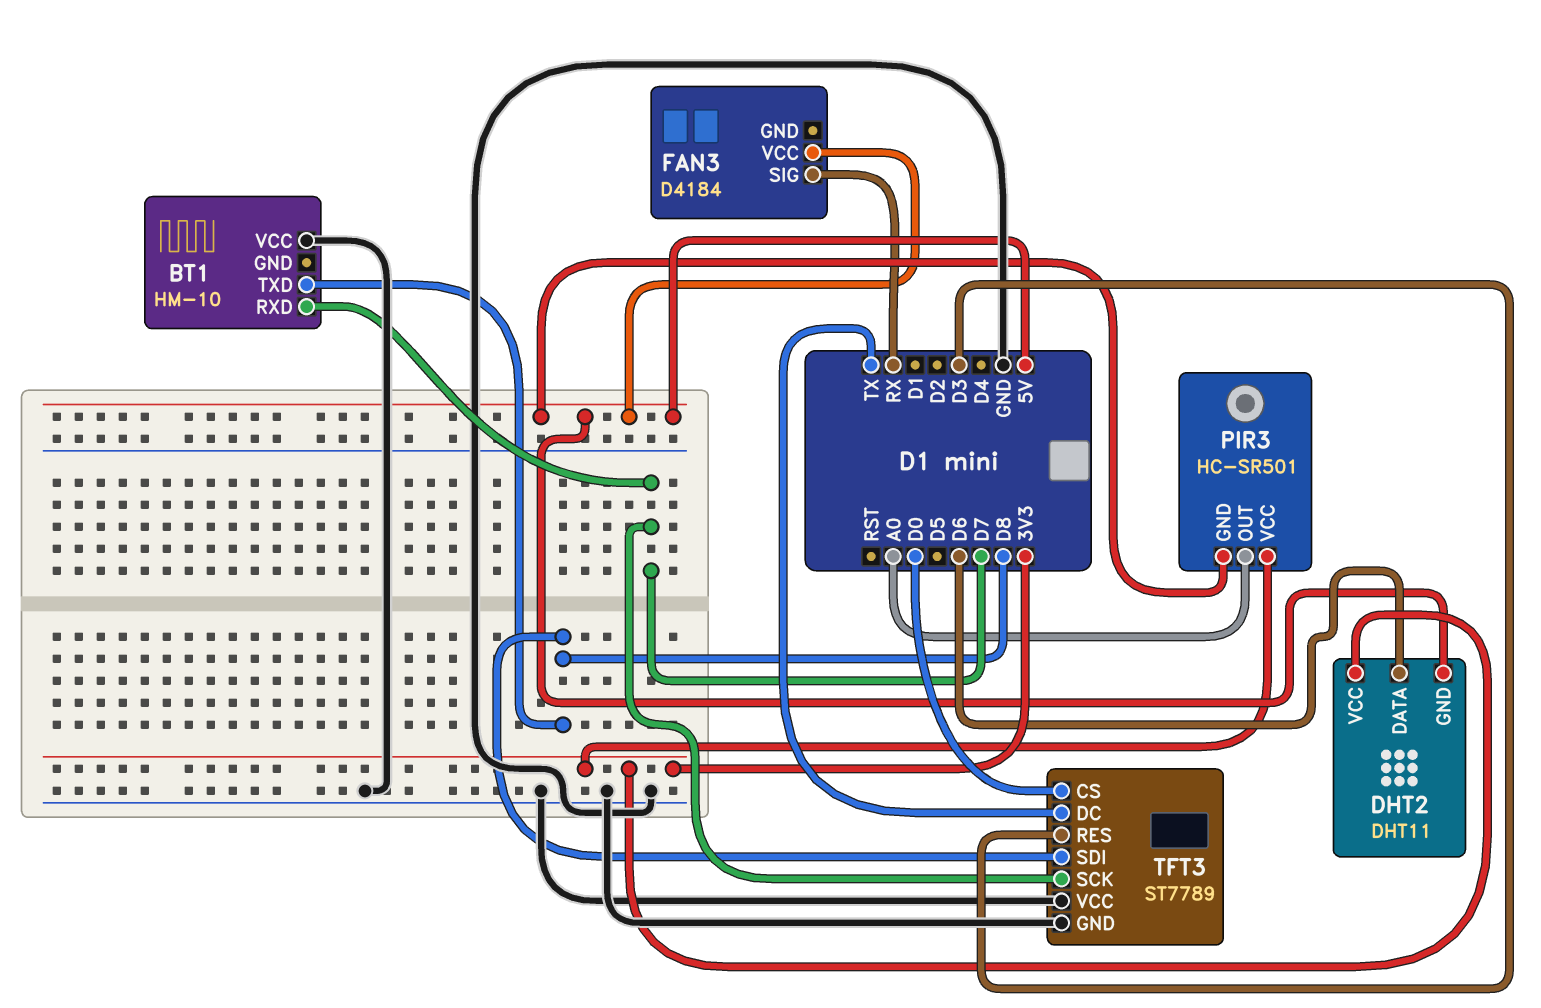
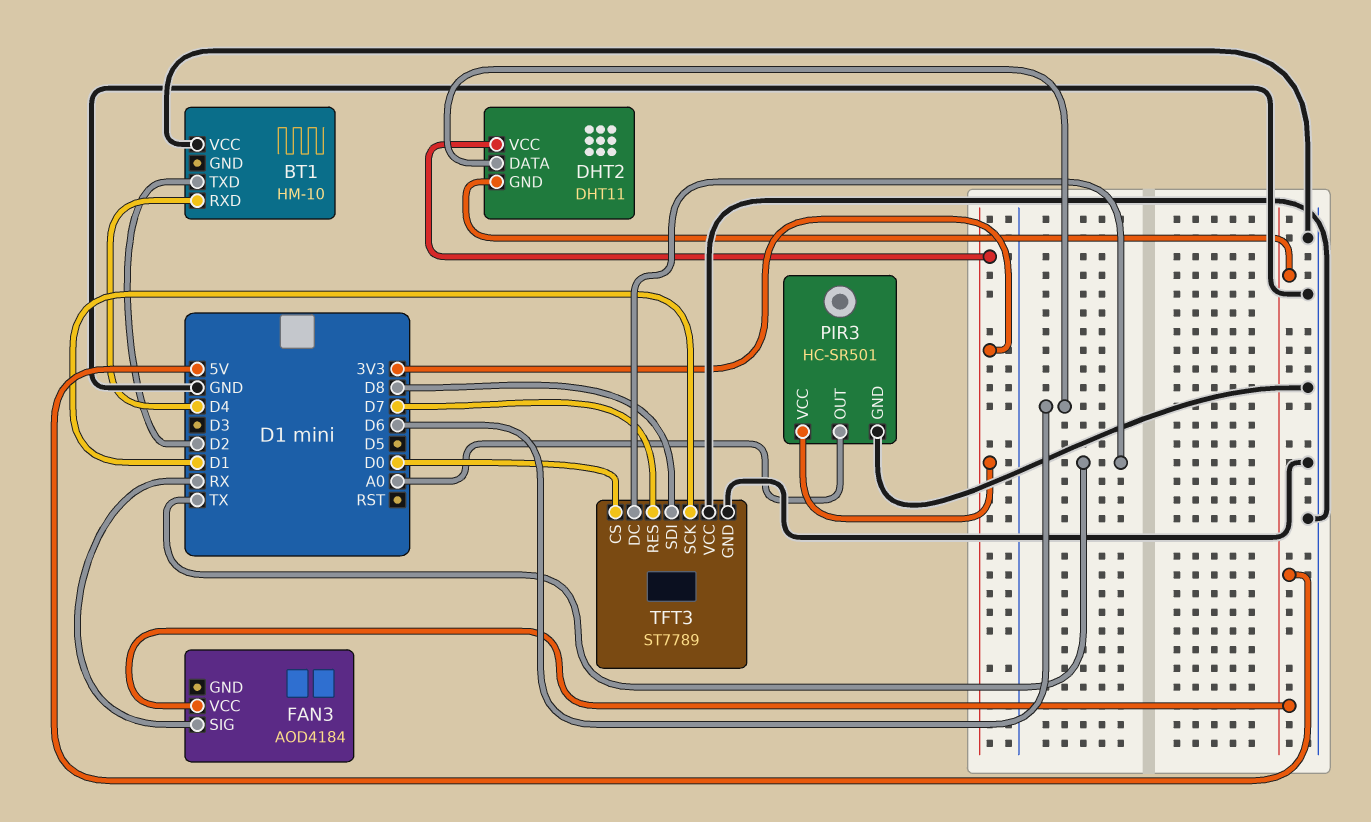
BT1 pin RXD: D7 -> D4
BT1 pin TXD: D8 -> D2
FAN3: D4184 -> AOD4184
PIR3 pin GND: 5V -> GND
TFT3 pin RES: D3 -> D7
TFT3 pin SCK: D7 -> D1

